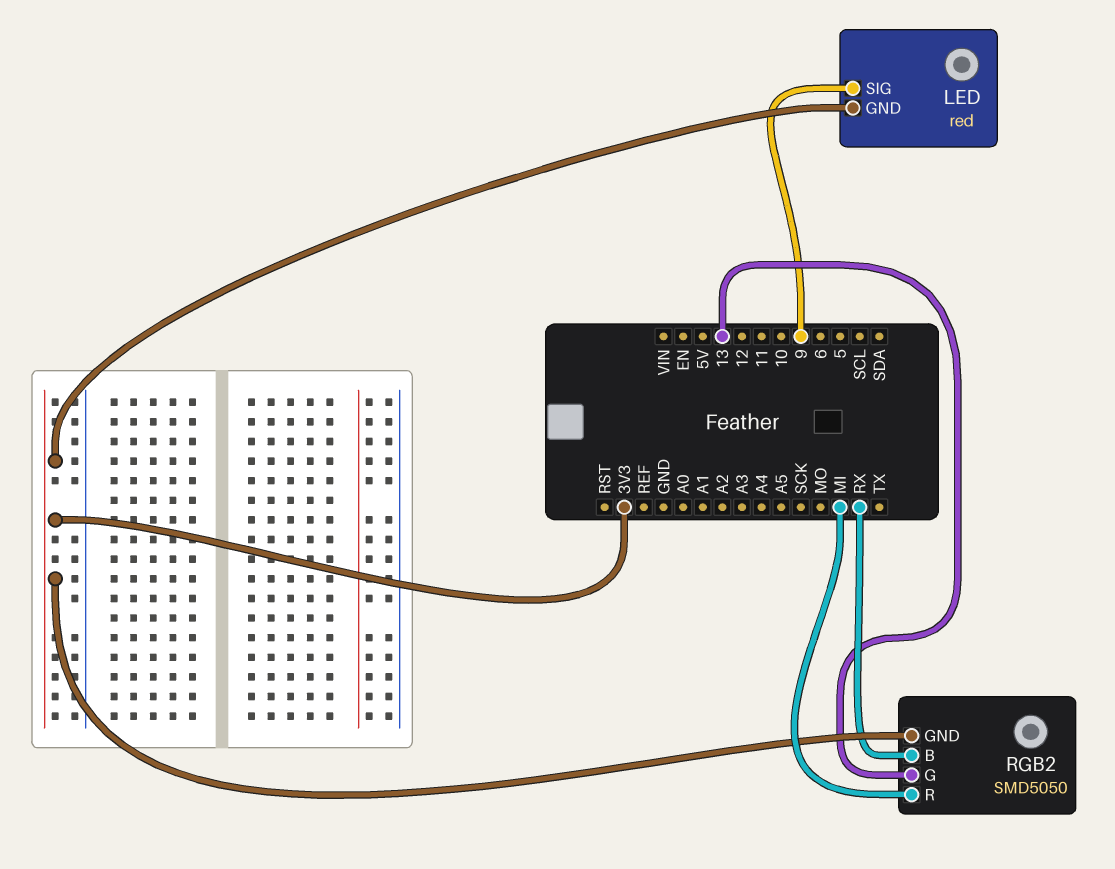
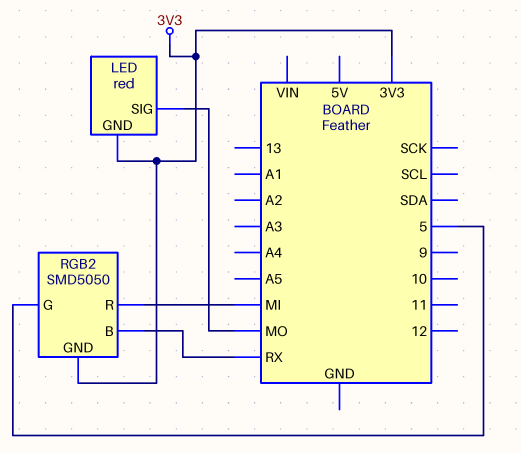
LED pin SIG: 9 -> MO
RGB2 pin G: 13 -> 5

